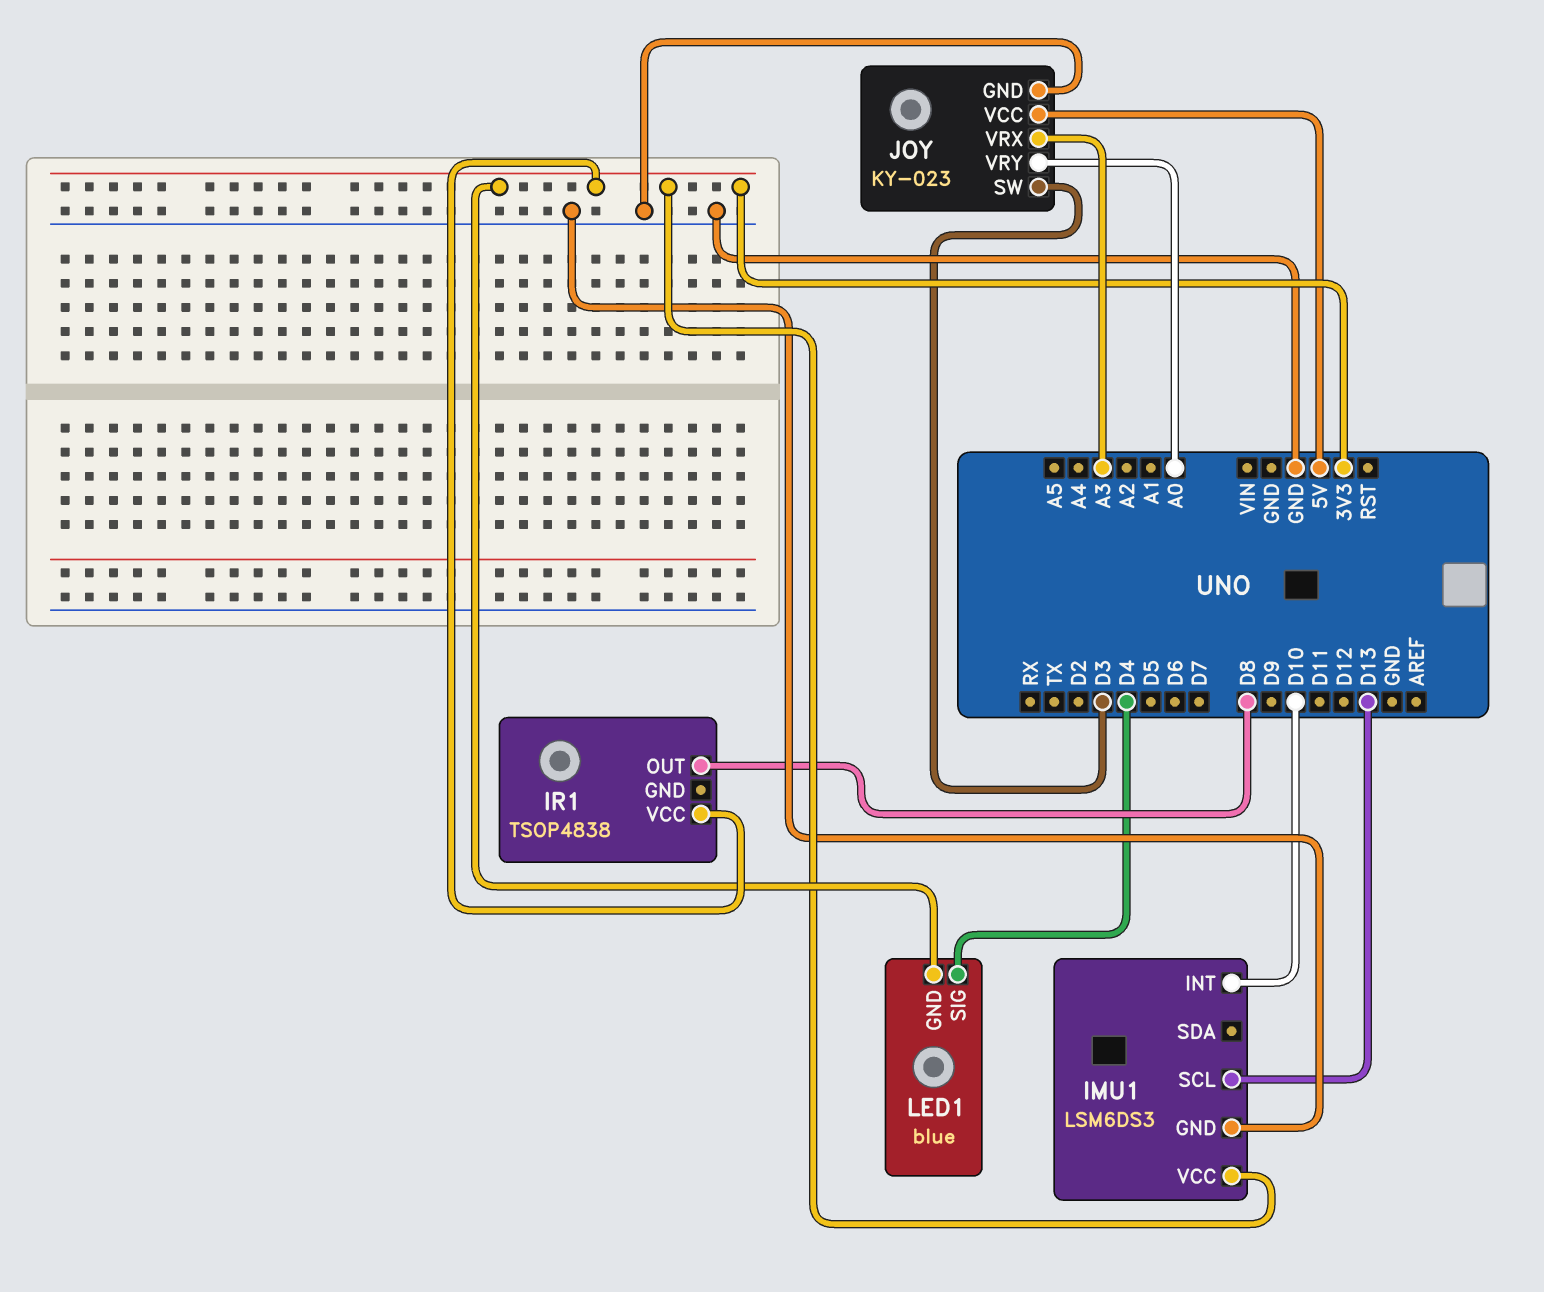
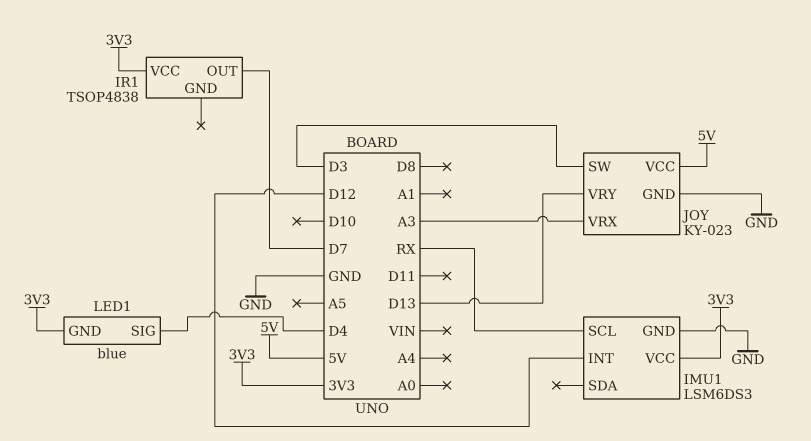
IMU1 pin INT: D10 -> D12
IMU1 pin SCL: D13 -> RX
IR1 pin OUT: D8 -> D7
JOY pin VRY: A0 -> D13

